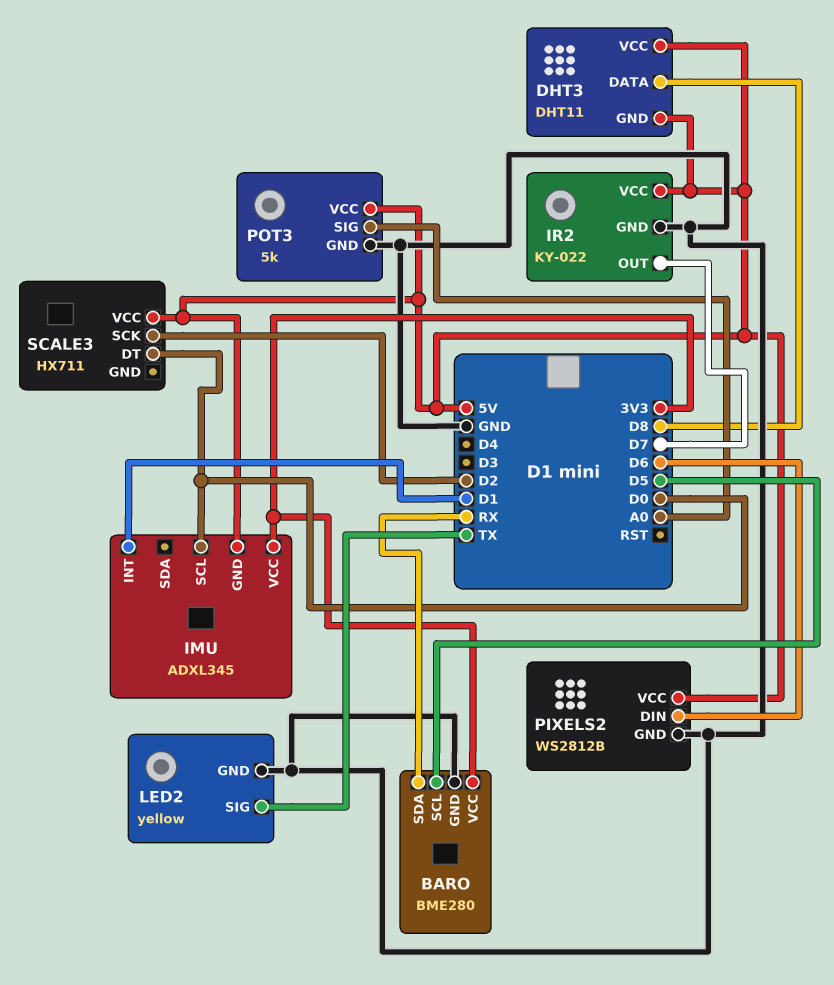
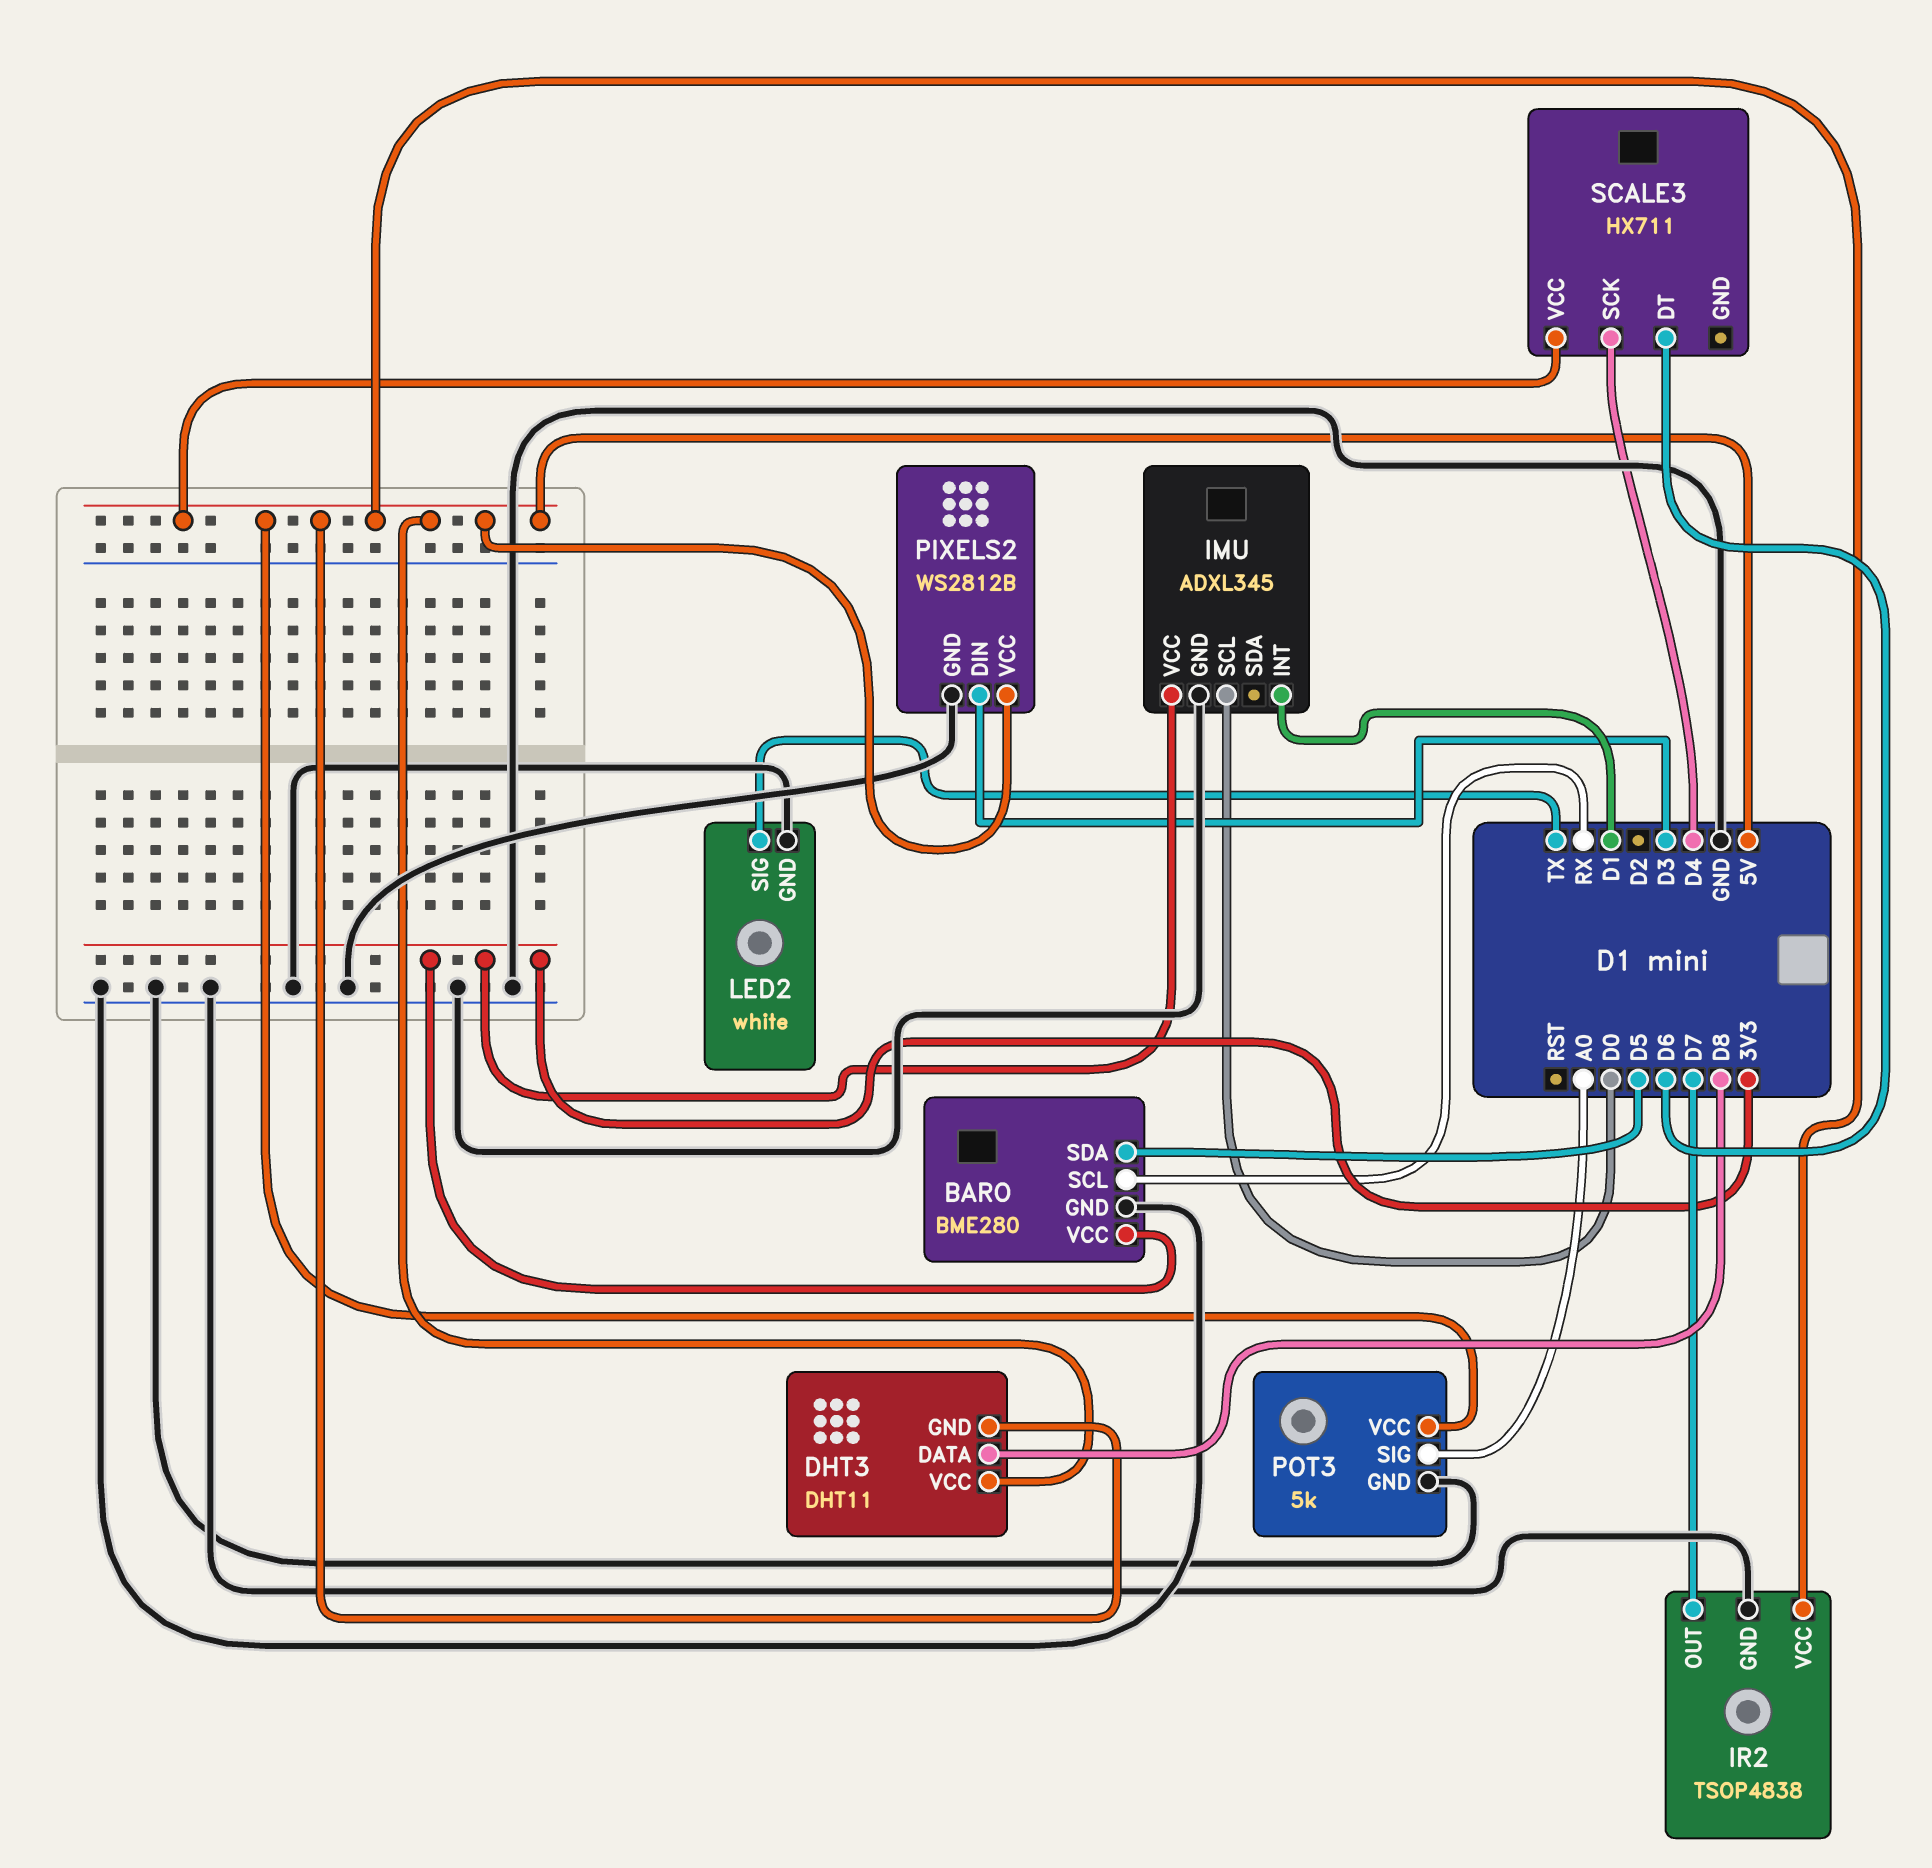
BARO pin SCL: D5 -> RX
BARO pin SDA: RX -> D5
IMU pin GND: 5V -> GND
IR2: KY-022 -> TSOP4838
LED2: yellow -> white
PIXELS2 pin DIN: D6 -> D3
SCALE3 pin DT: D0 -> D6
SCALE3 pin SCK: D2 -> D4

